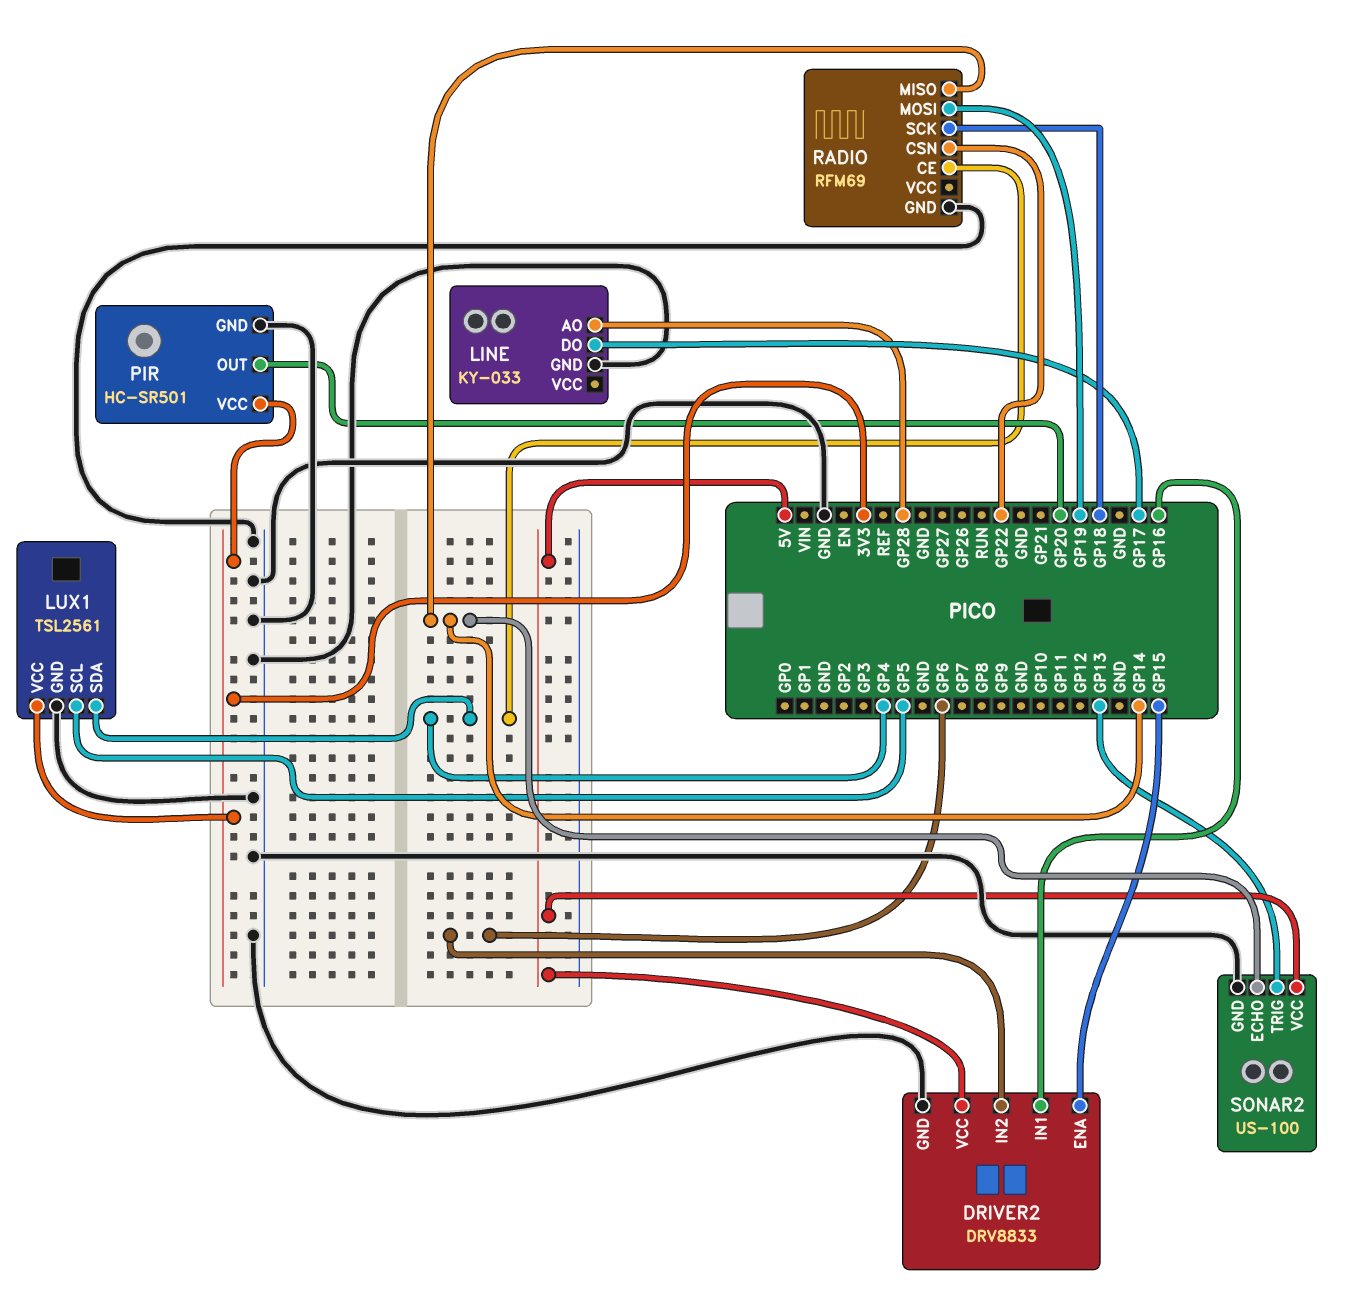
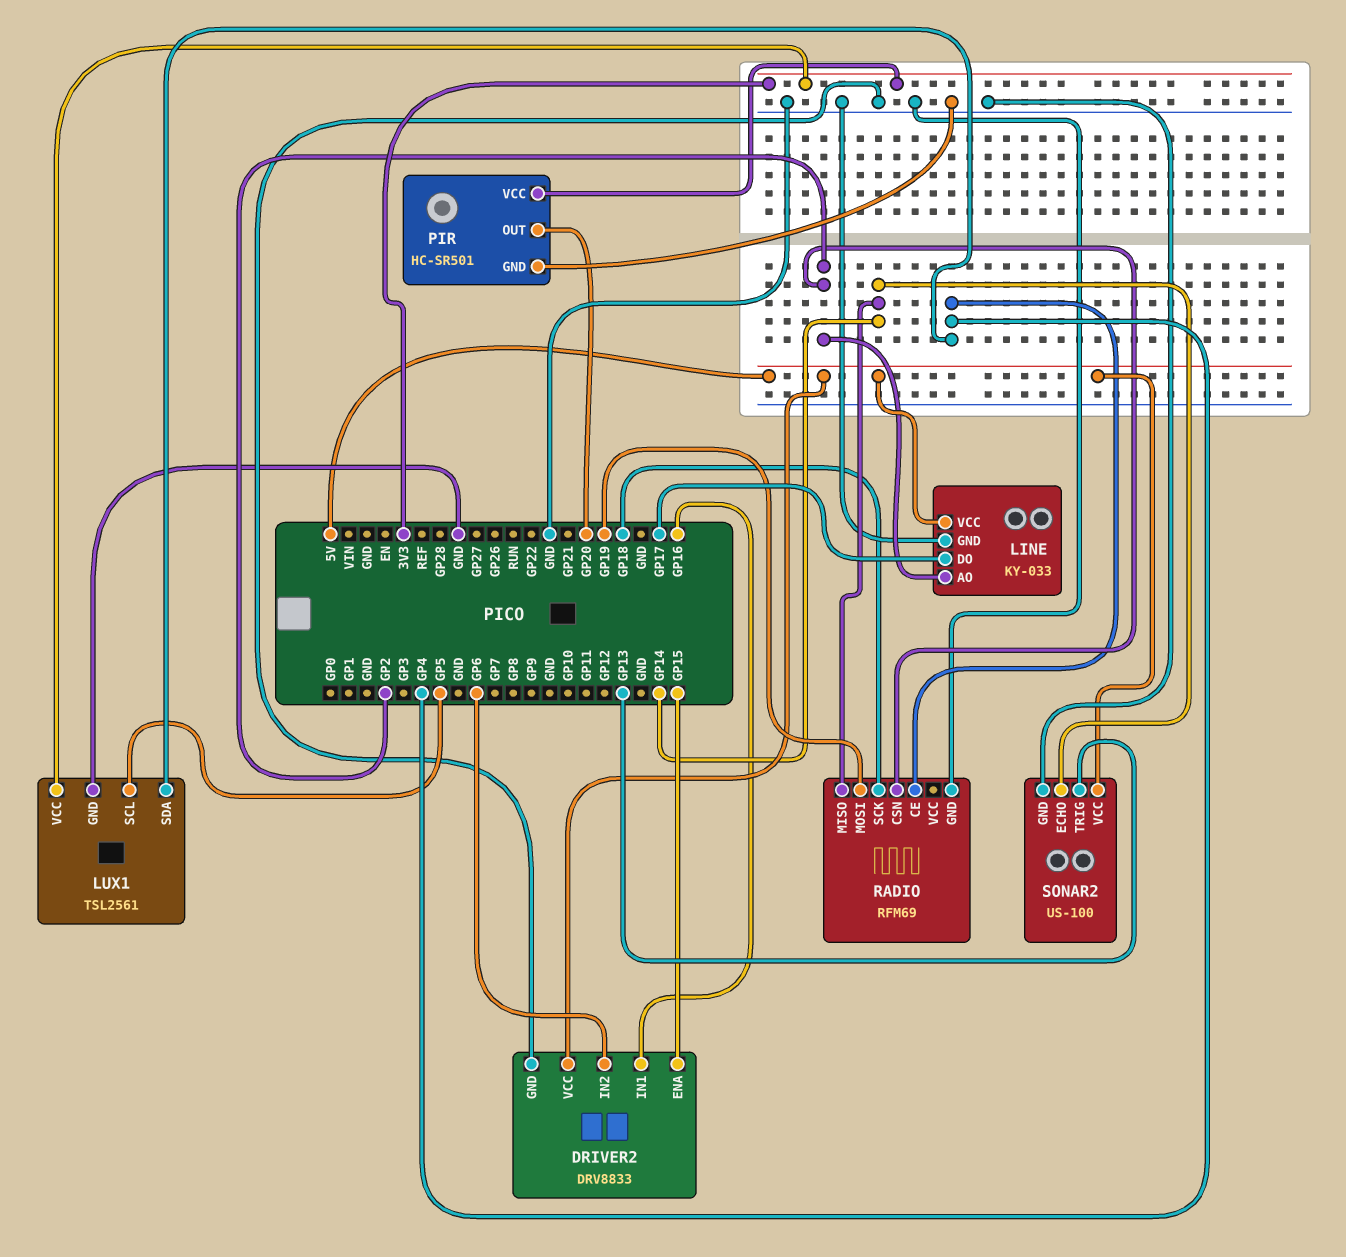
LINE pin AO: GP28 -> GP2
LINE pin VCC: none -> 5V
RADIO pin CSN: GP22 -> GP2

